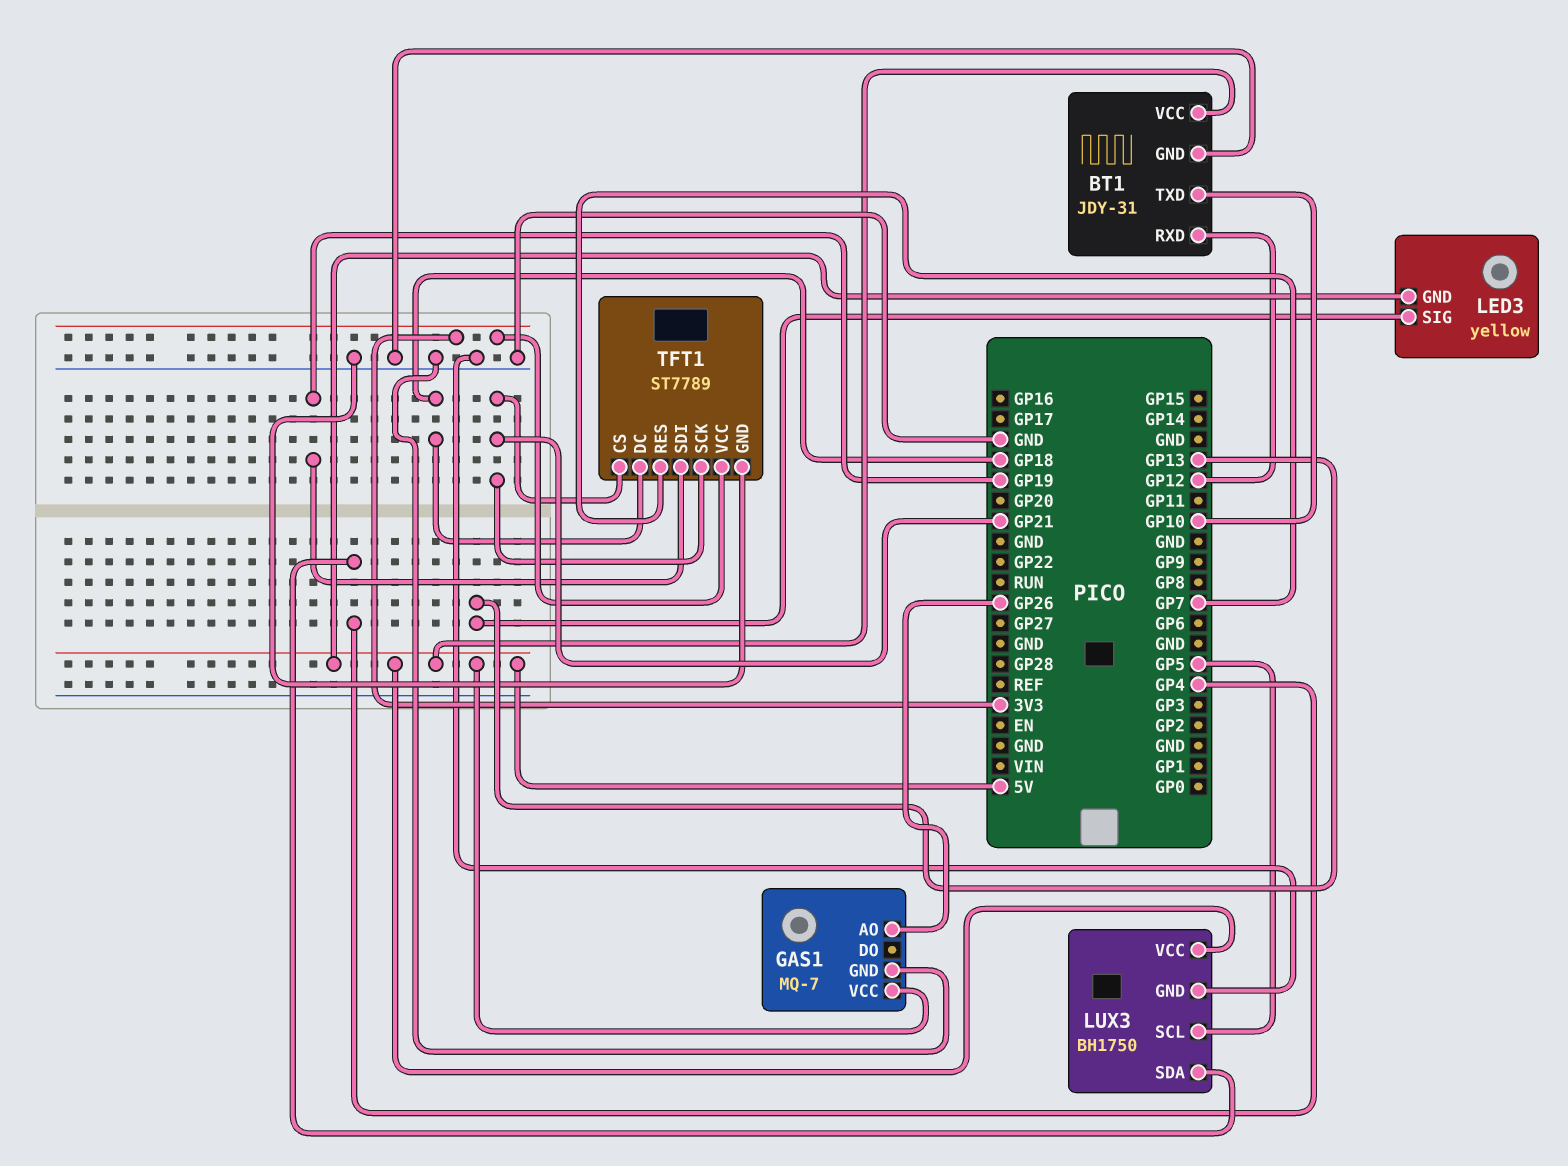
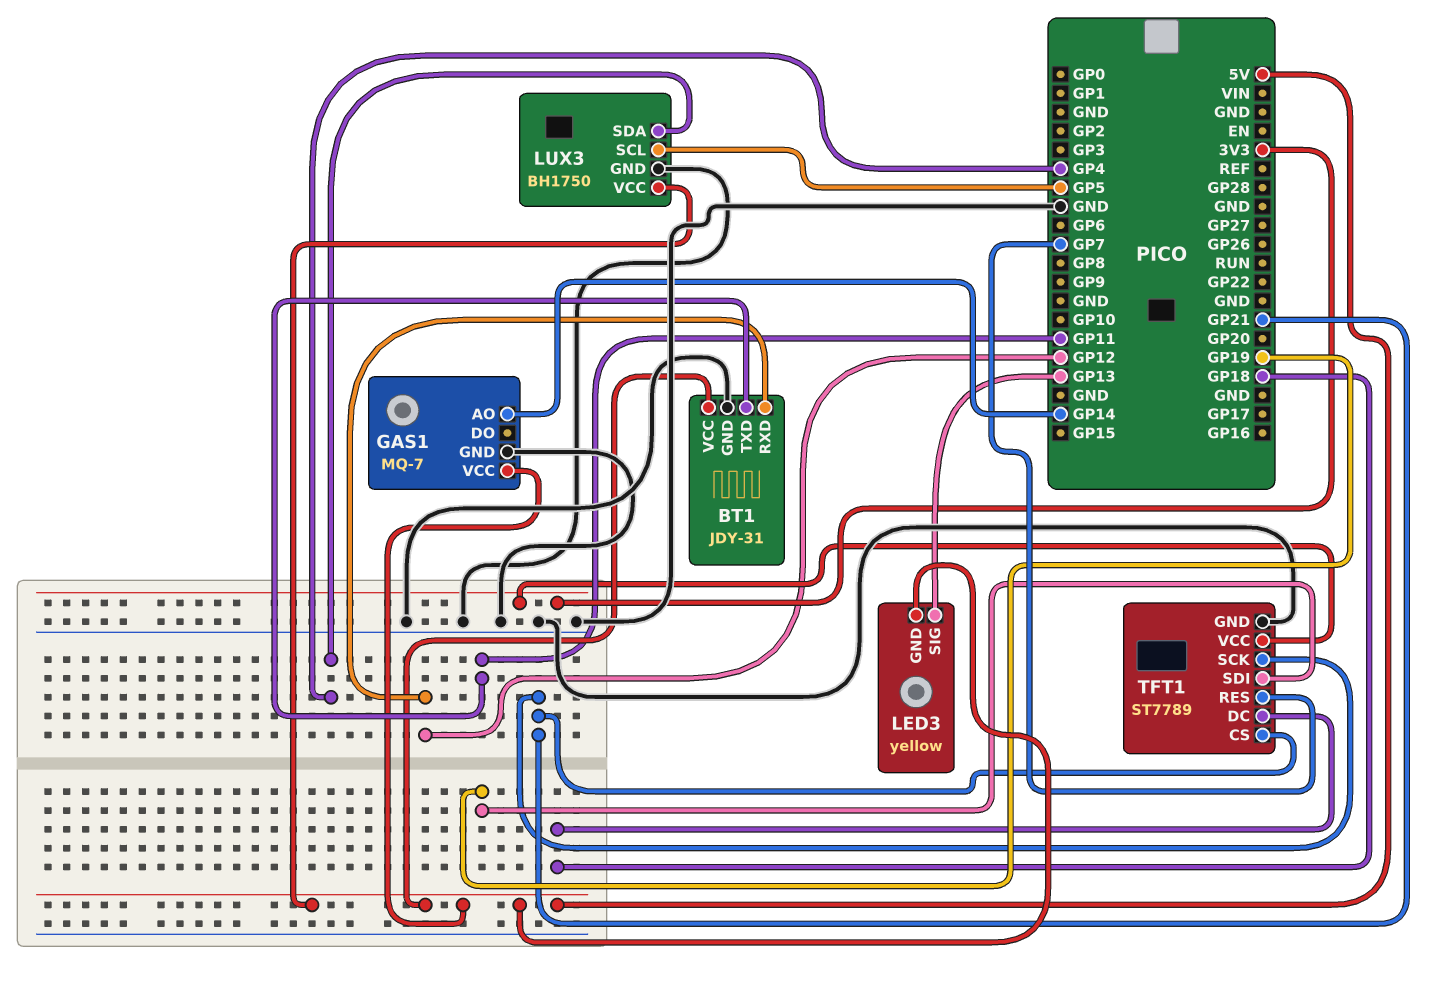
BT1 pin TXD: GP10 -> GP11
GAS1 pin AO: GP26 -> GP14

